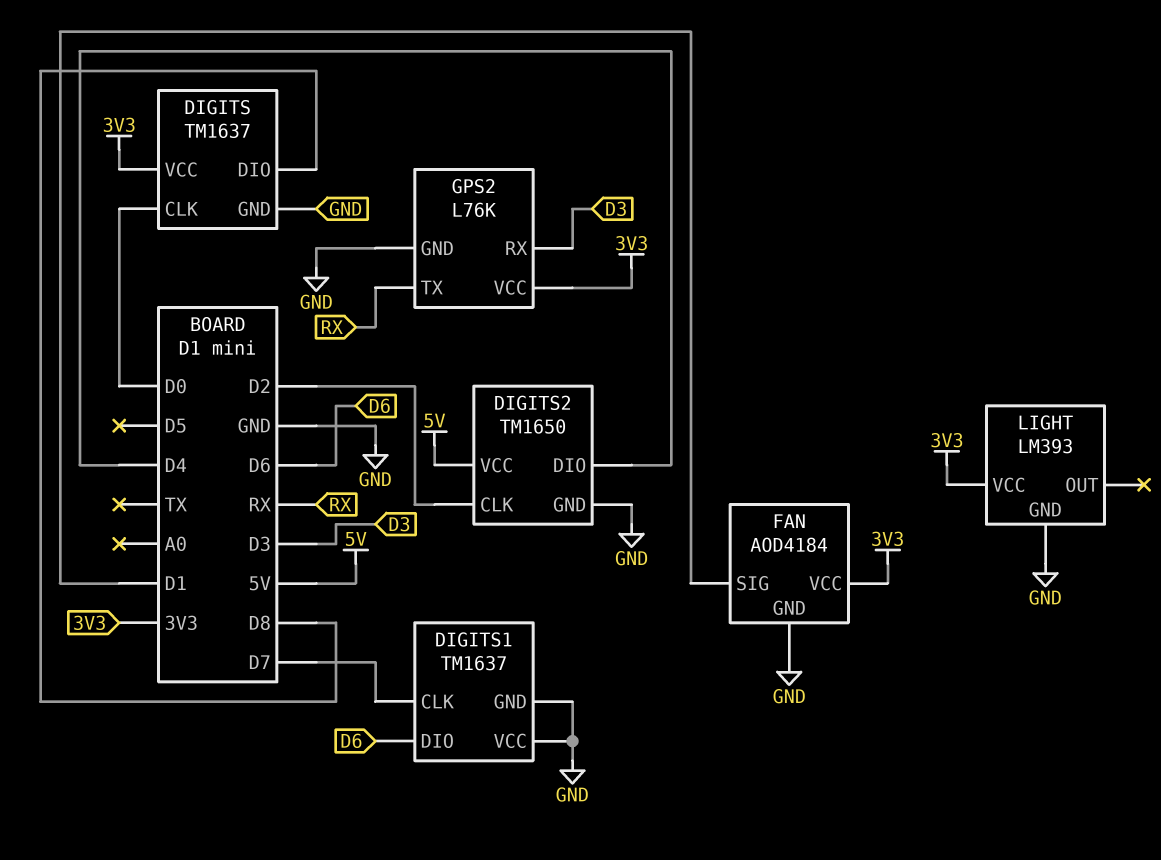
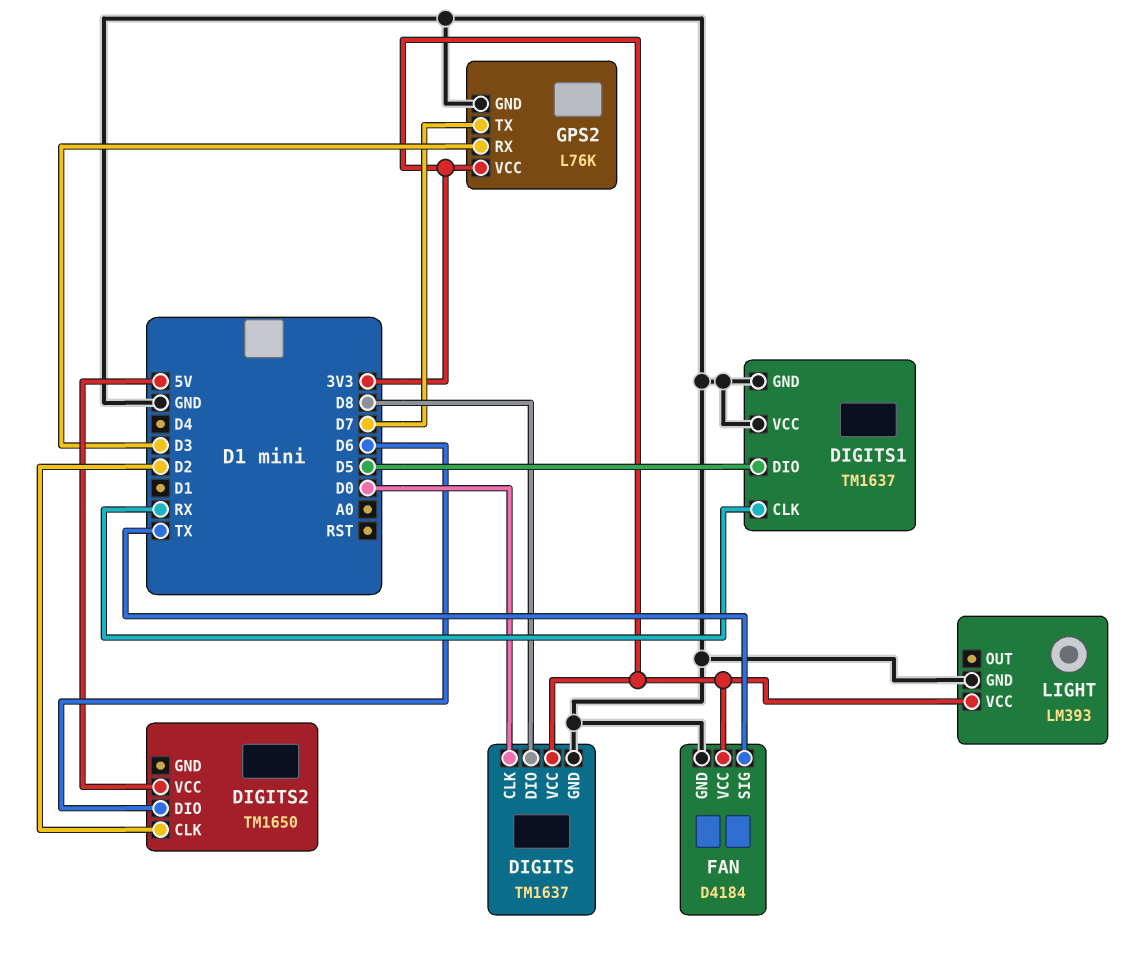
DIGITS1 pin CLK: D7 -> RX
DIGITS1 pin DIO: D6 -> D5
DIGITS2 pin DIO: D4 -> D6
DIGITS2 pin GND: GND -> none
FAN: AOD4184 -> D4184
FAN pin SIG: D1 -> TX
GPS2 pin TX: RX -> D7

